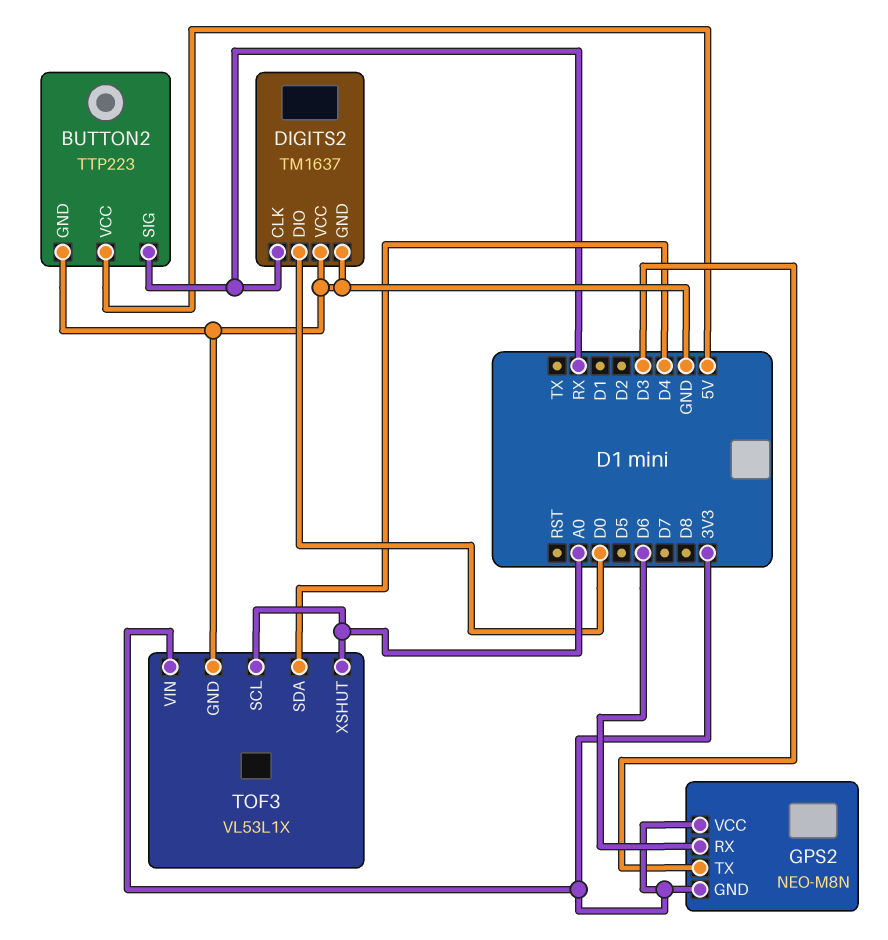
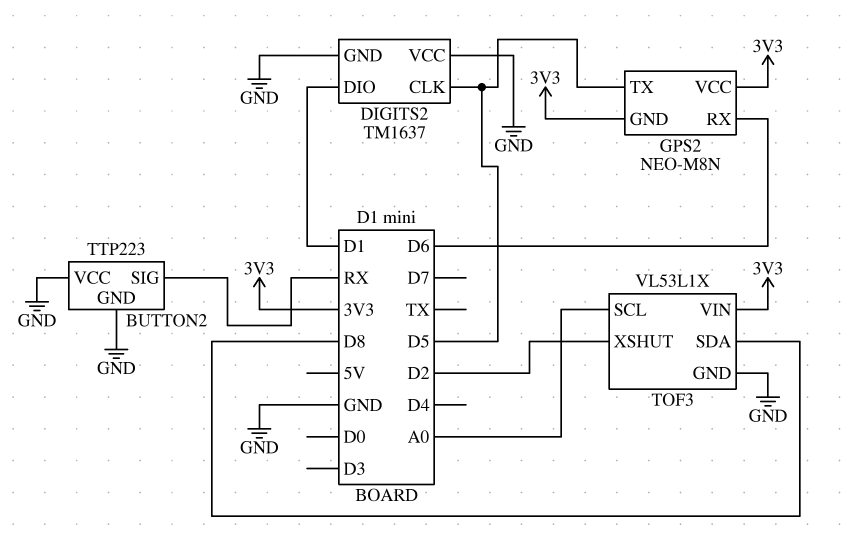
BUTTON2 pin VCC: 5V -> GND
DIGITS2 pin CLK: RX -> D5
DIGITS2 pin DIO: D0 -> D1
GPS2 pin TX: D3 -> D5
TOF3 pin SDA: D4 -> D8
TOF3 pin XSHUT: A0 -> D2

